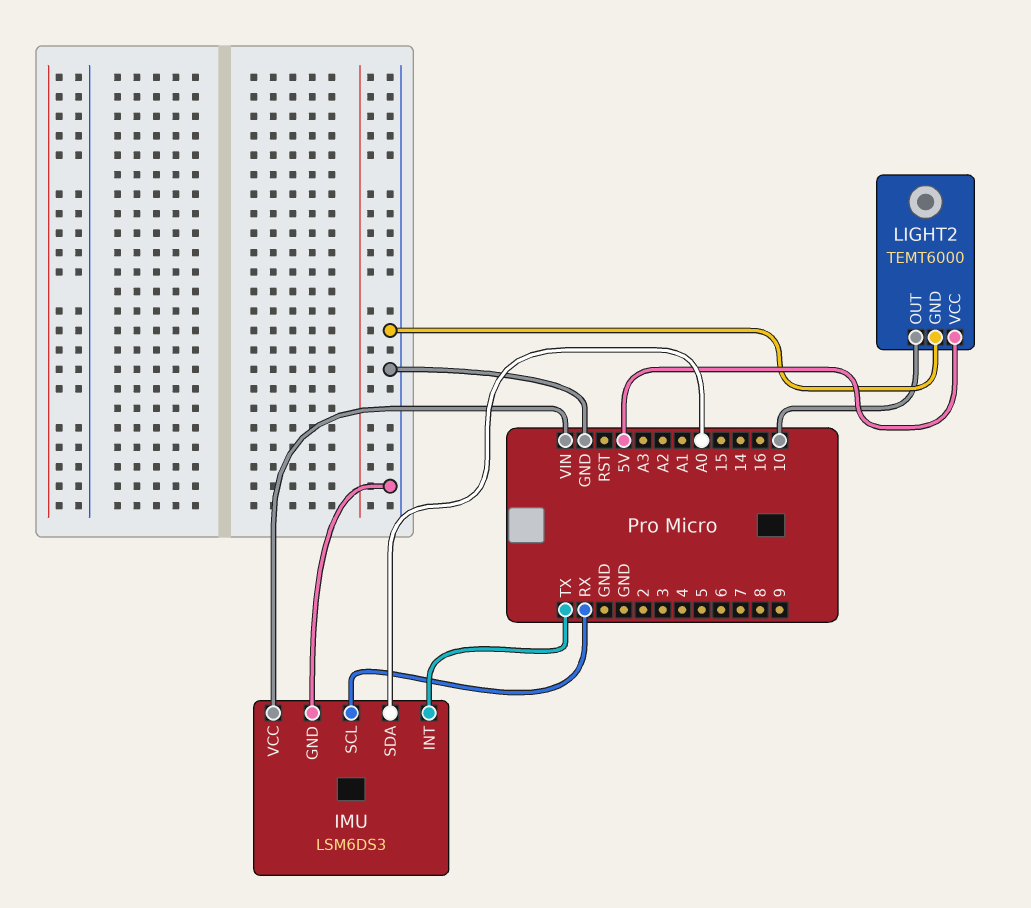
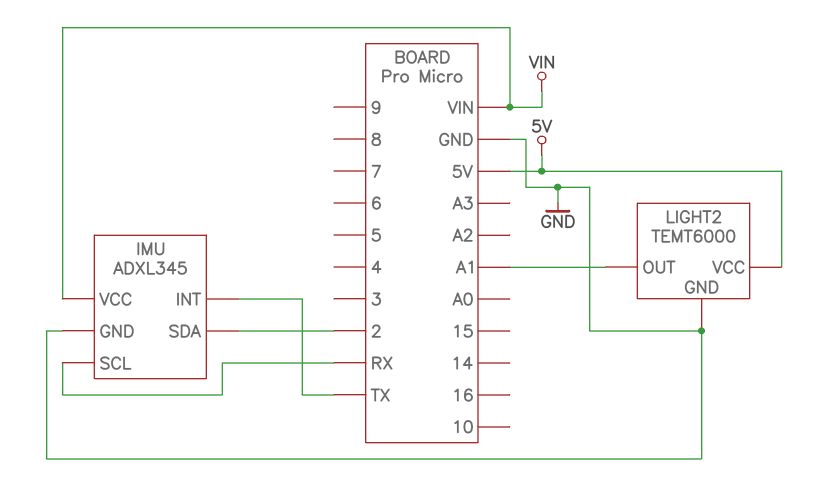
IMU: LSM6DS3 -> ADXL345
IMU pin SDA: A0 -> 2
LIGHT2 pin OUT: 10 -> A1

